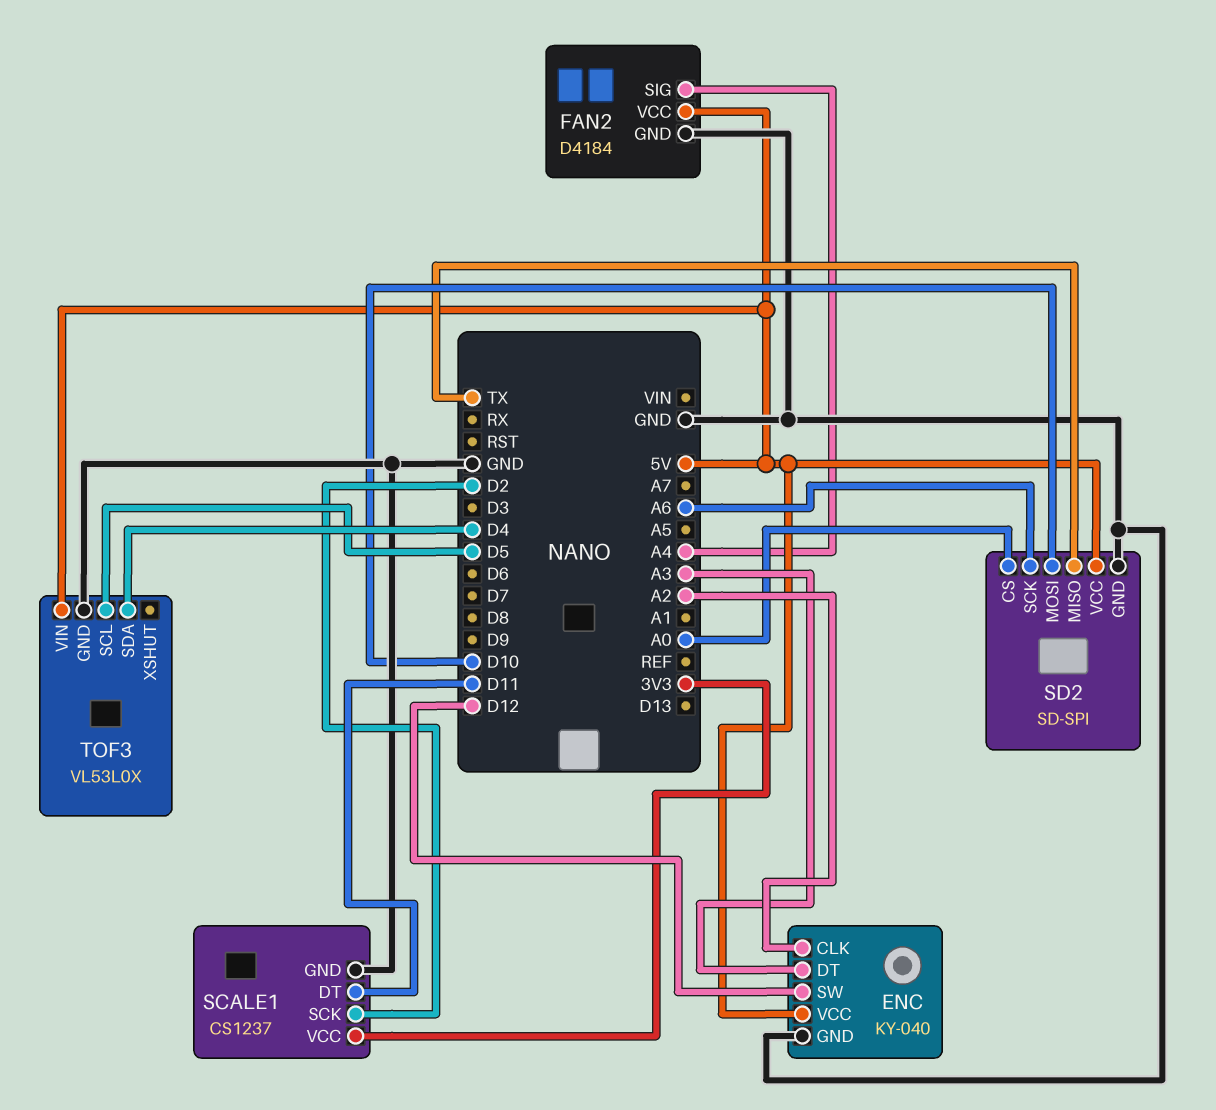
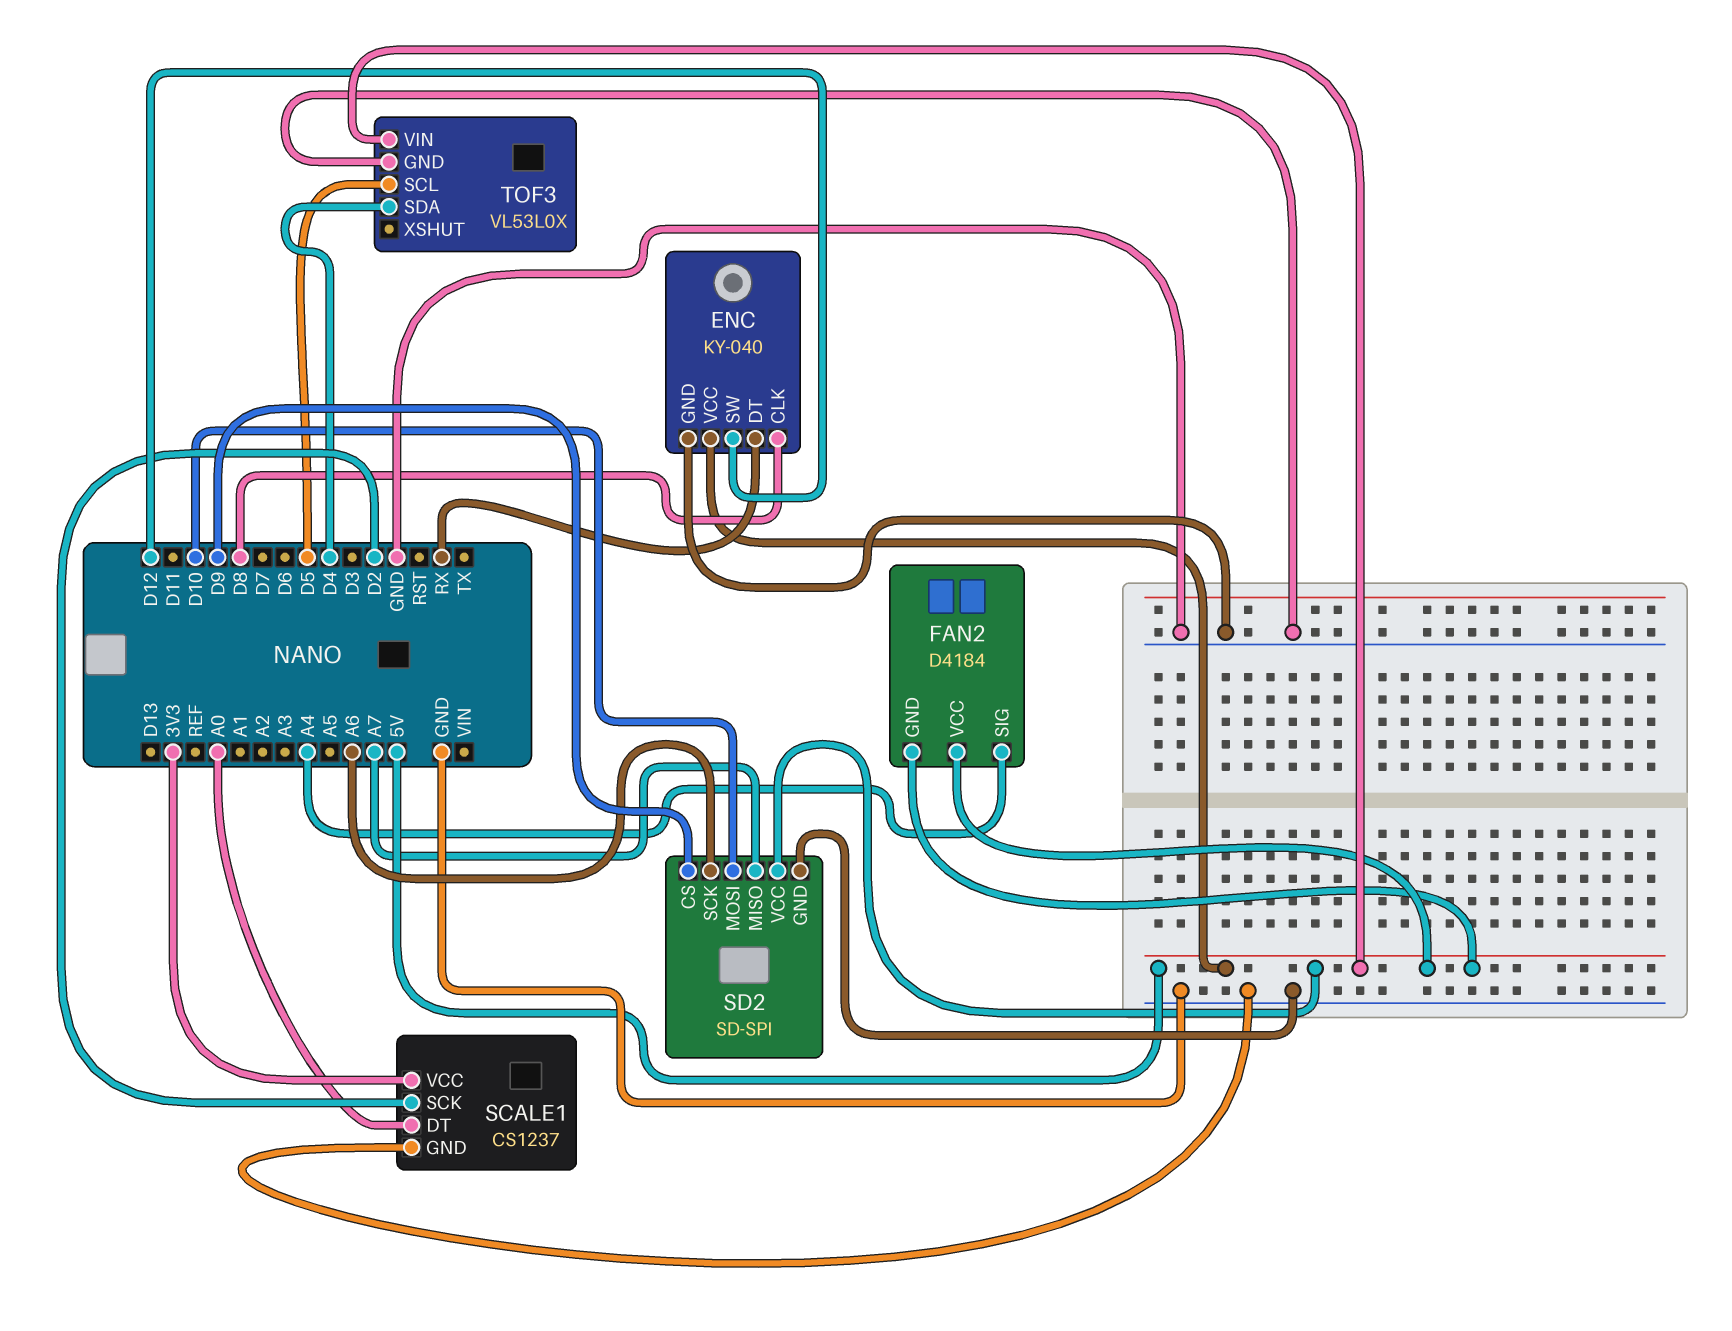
ENC pin CLK: A2 -> D8
ENC pin DT: A3 -> RX
FAN2 pin GND: GND -> 5V
SCALE1 pin DT: D11 -> A0
SD2 pin CS: A0 -> D9
SD2 pin MISO: TX -> A7

